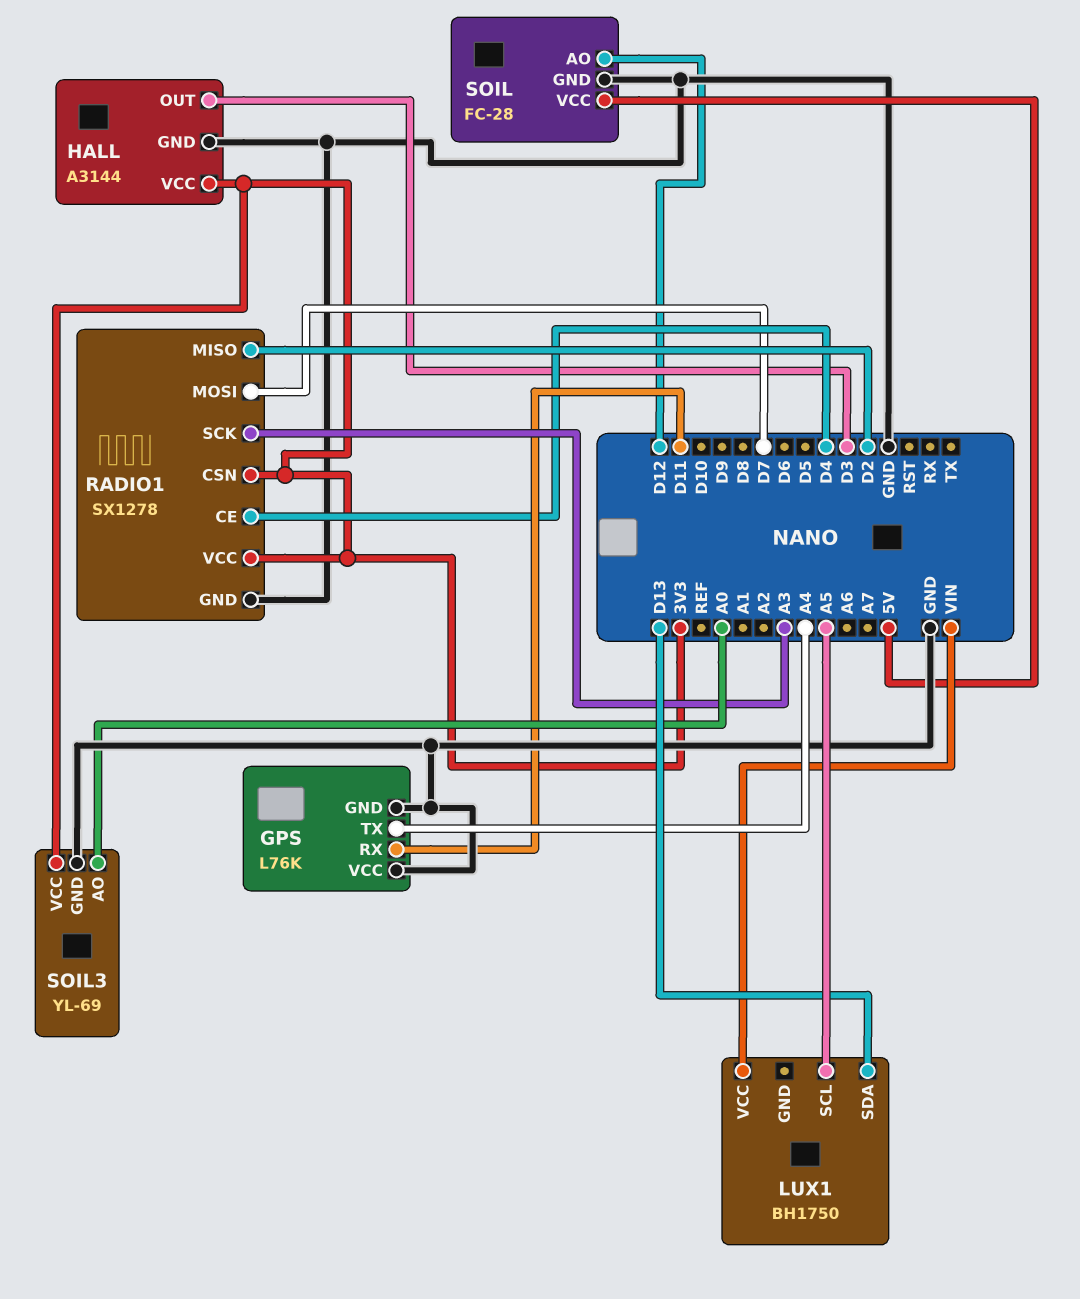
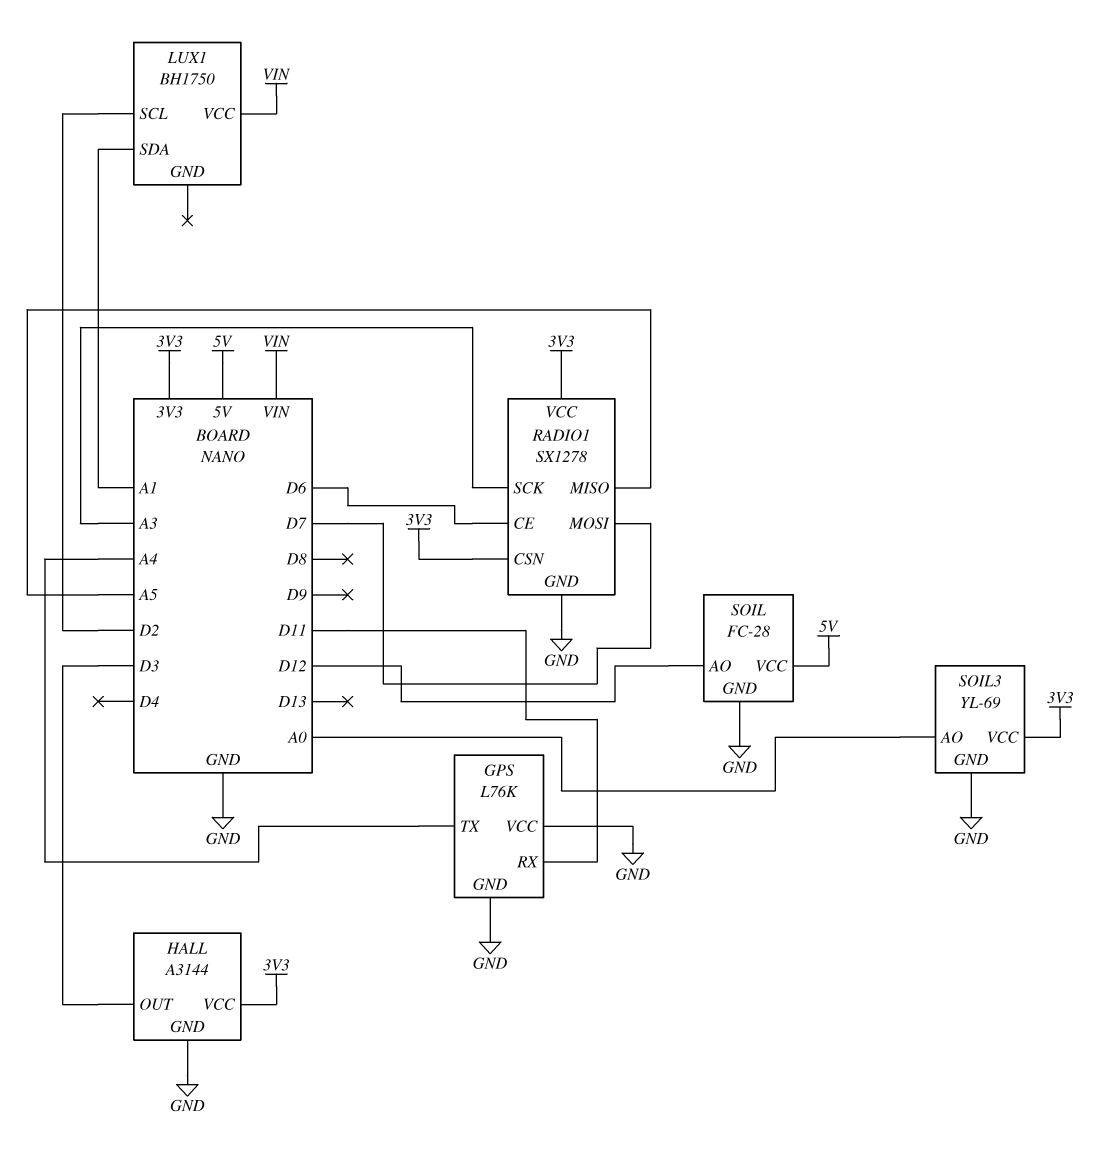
LUX1 pin SCL: A5 -> D2
LUX1 pin SDA: D13 -> A1
RADIO1 pin CE: D4 -> D6
RADIO1 pin MISO: D2 -> A5

